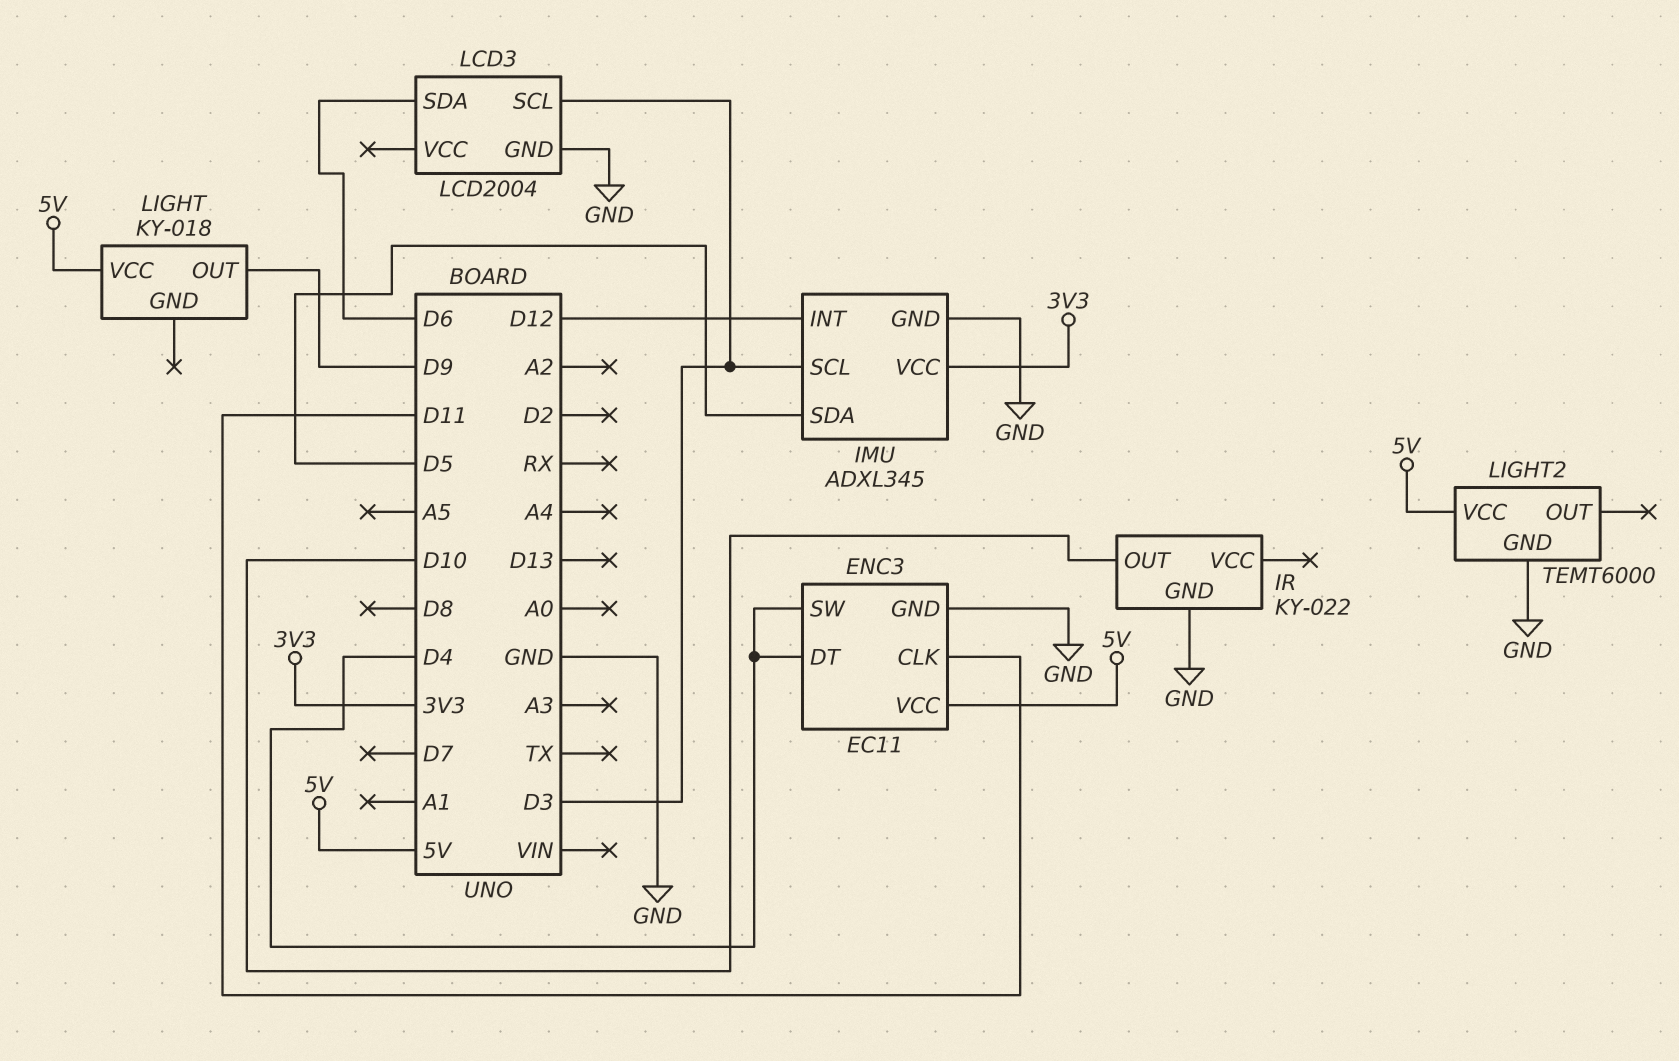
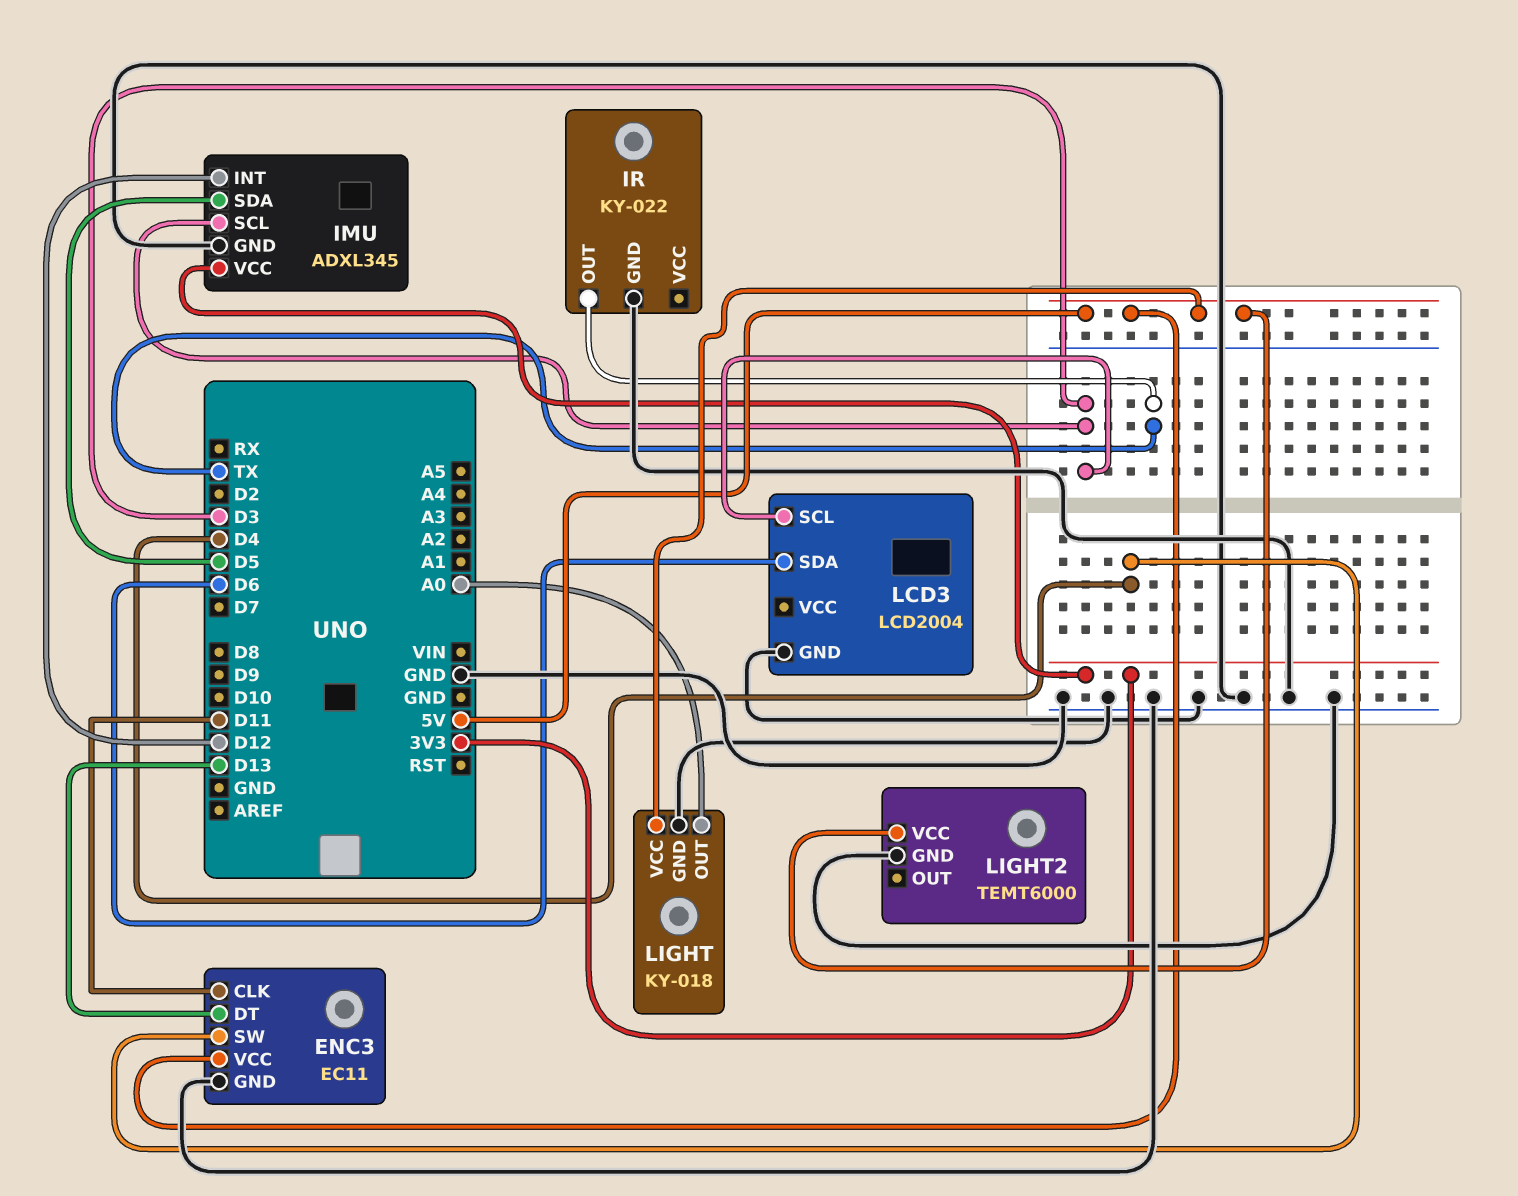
ENC3 pin DT: D4 -> D13
IR pin OUT: D10 -> TX
LIGHT pin GND: none -> GND
LIGHT pin OUT: D9 -> A0

